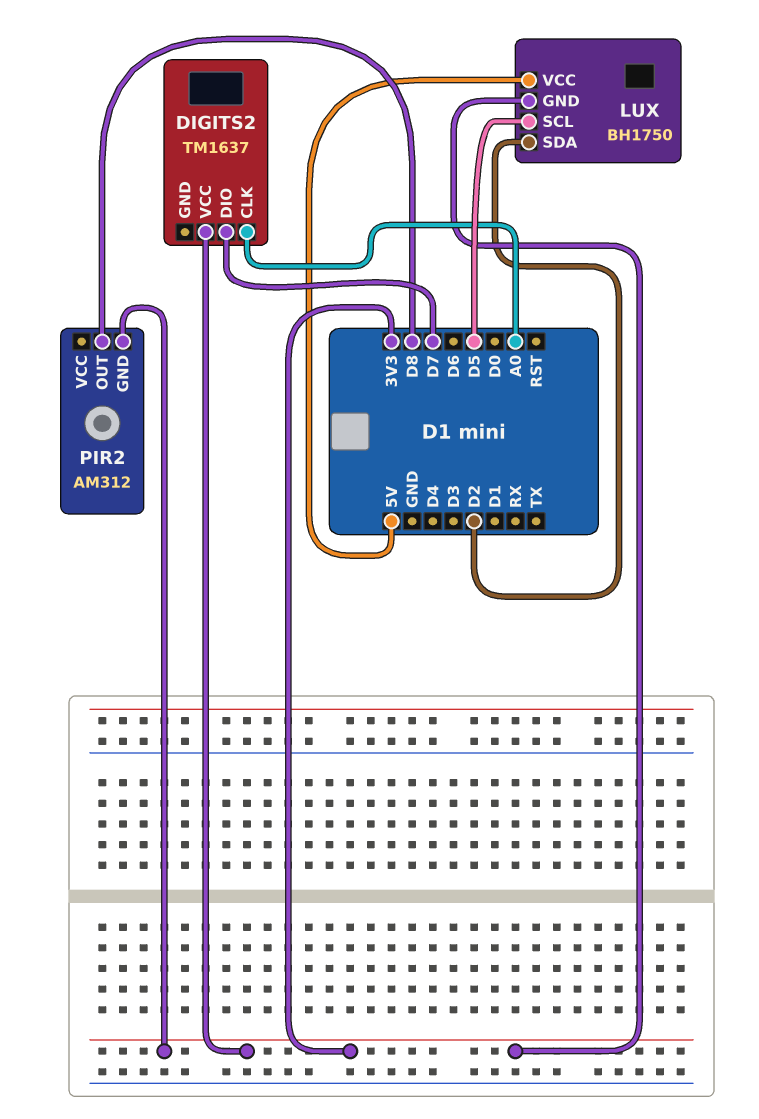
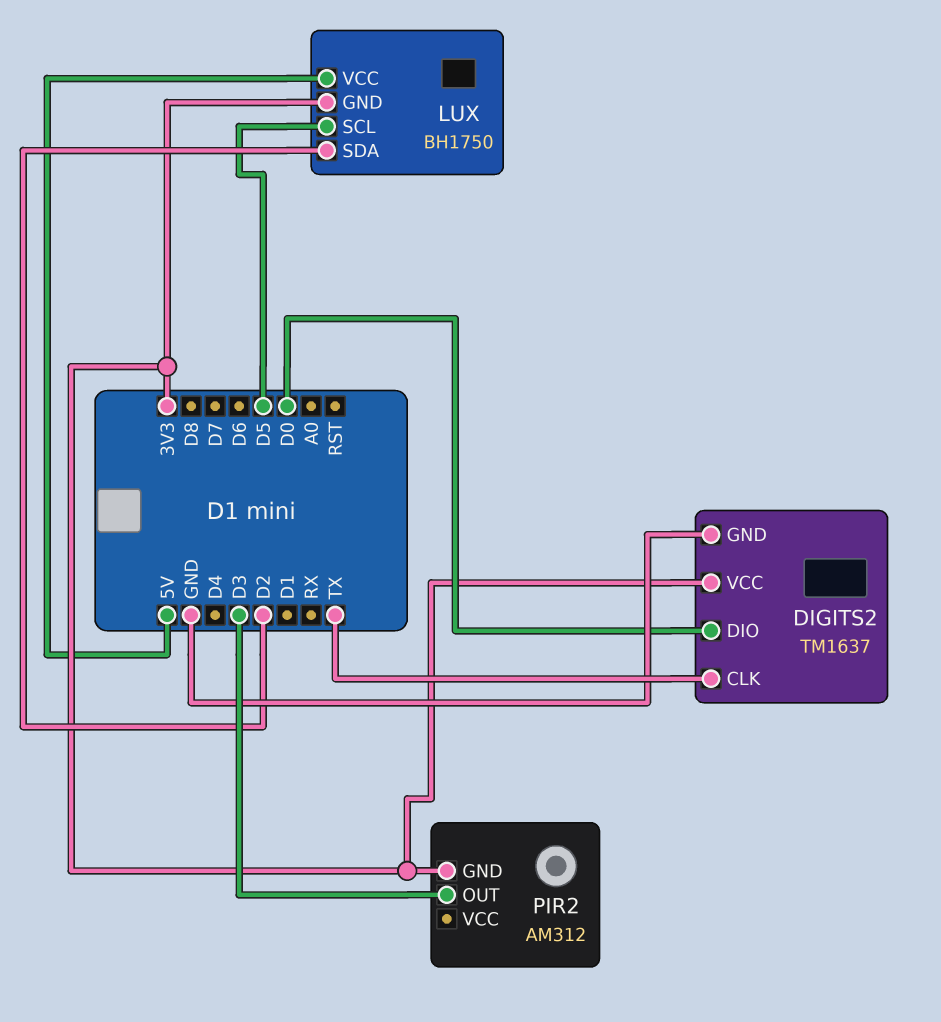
DIGITS2 pin CLK: A0 -> TX
DIGITS2 pin DIO: D7 -> D0
DIGITS2 pin GND: none -> GND
PIR2 pin OUT: D8 -> D3

